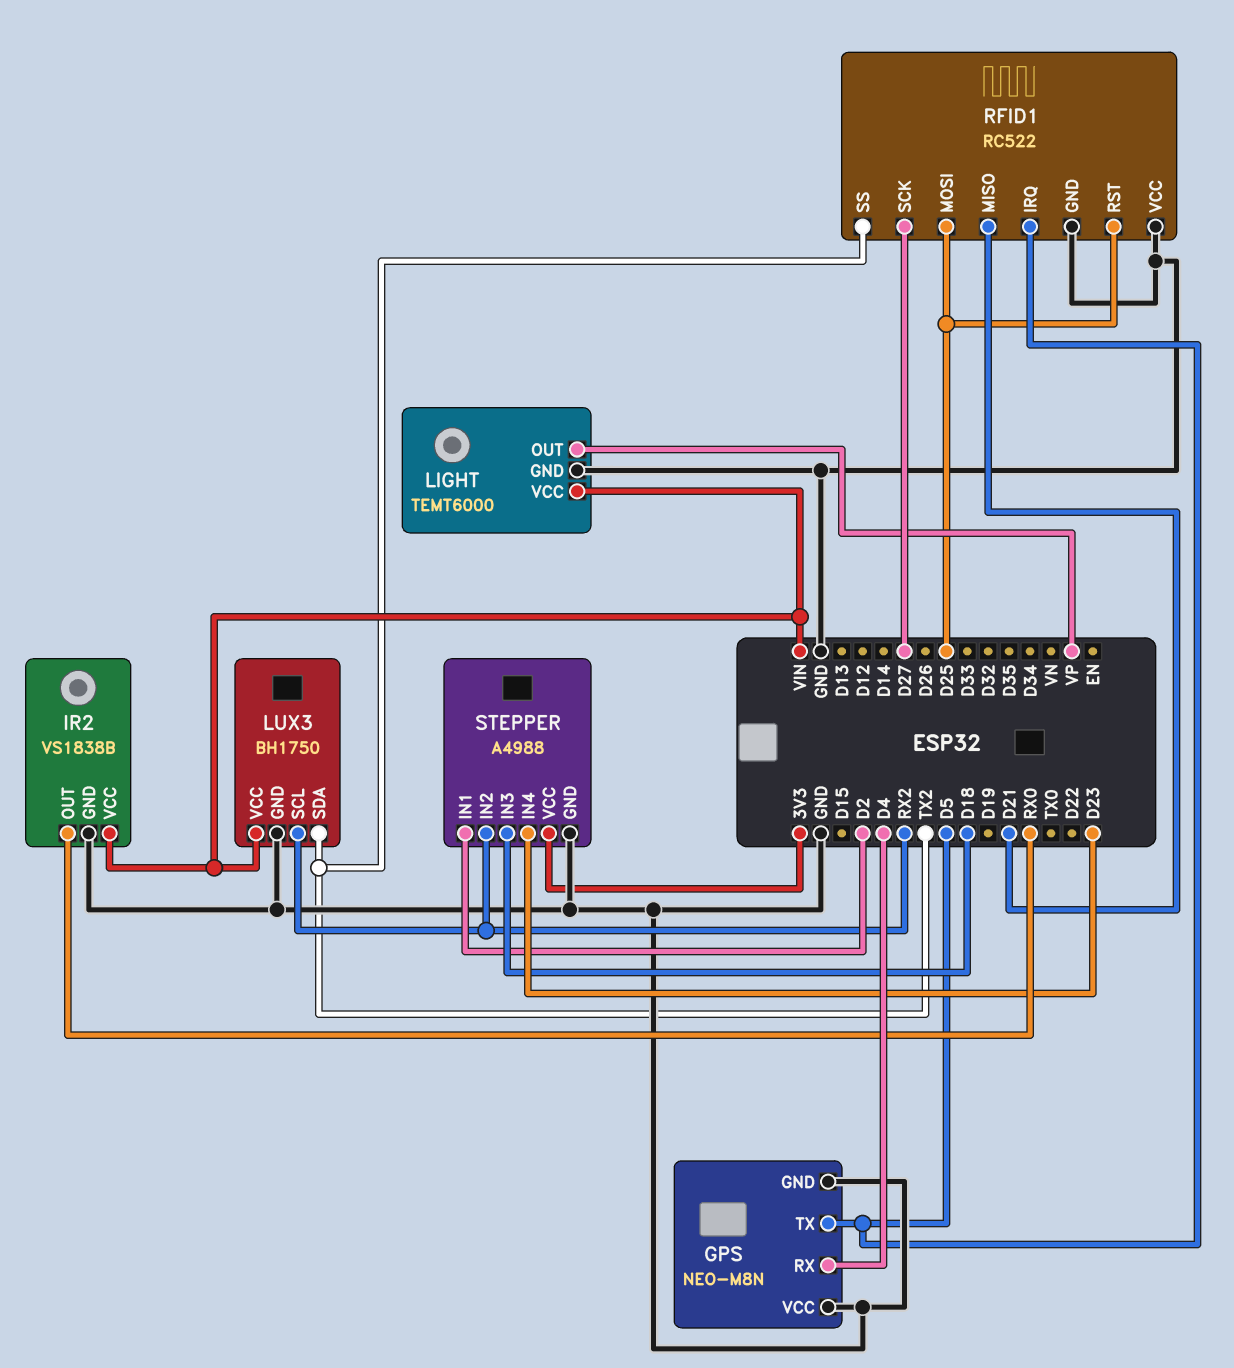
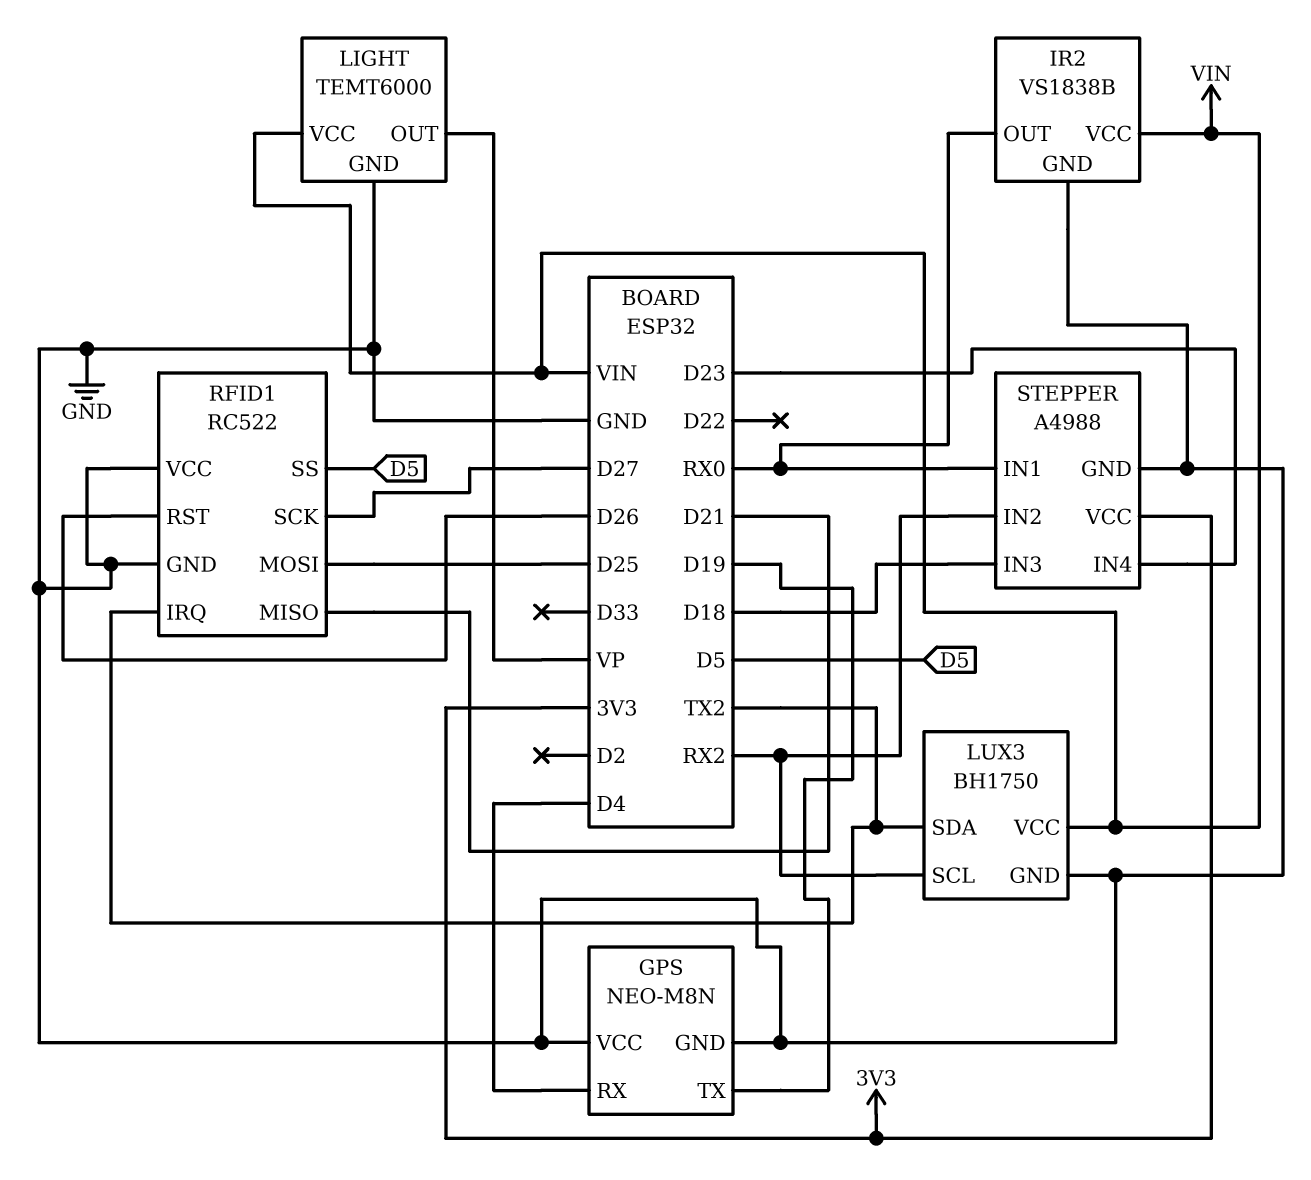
GPS pin TX: D5 -> D19
RFID1 pin IRQ: D5 -> TX2
RFID1 pin RST: D25 -> D26
RFID1 pin SS: TX2 -> D5
STEPPER pin IN1: D2 -> RX0

